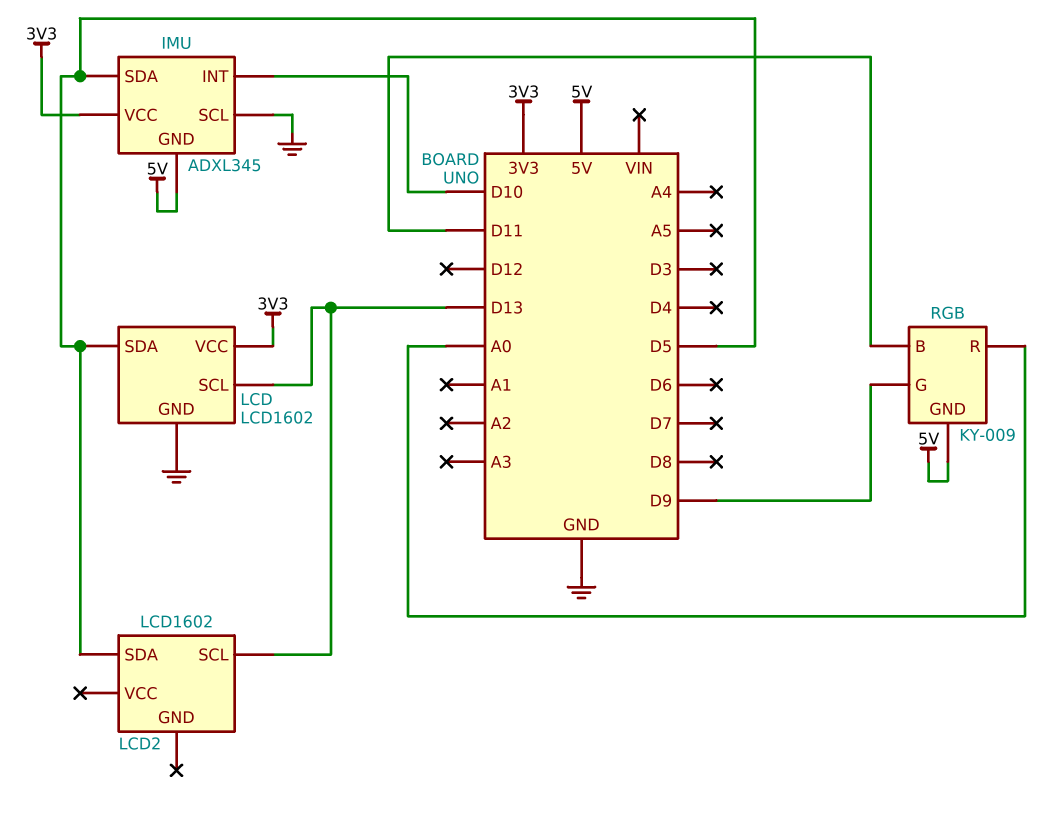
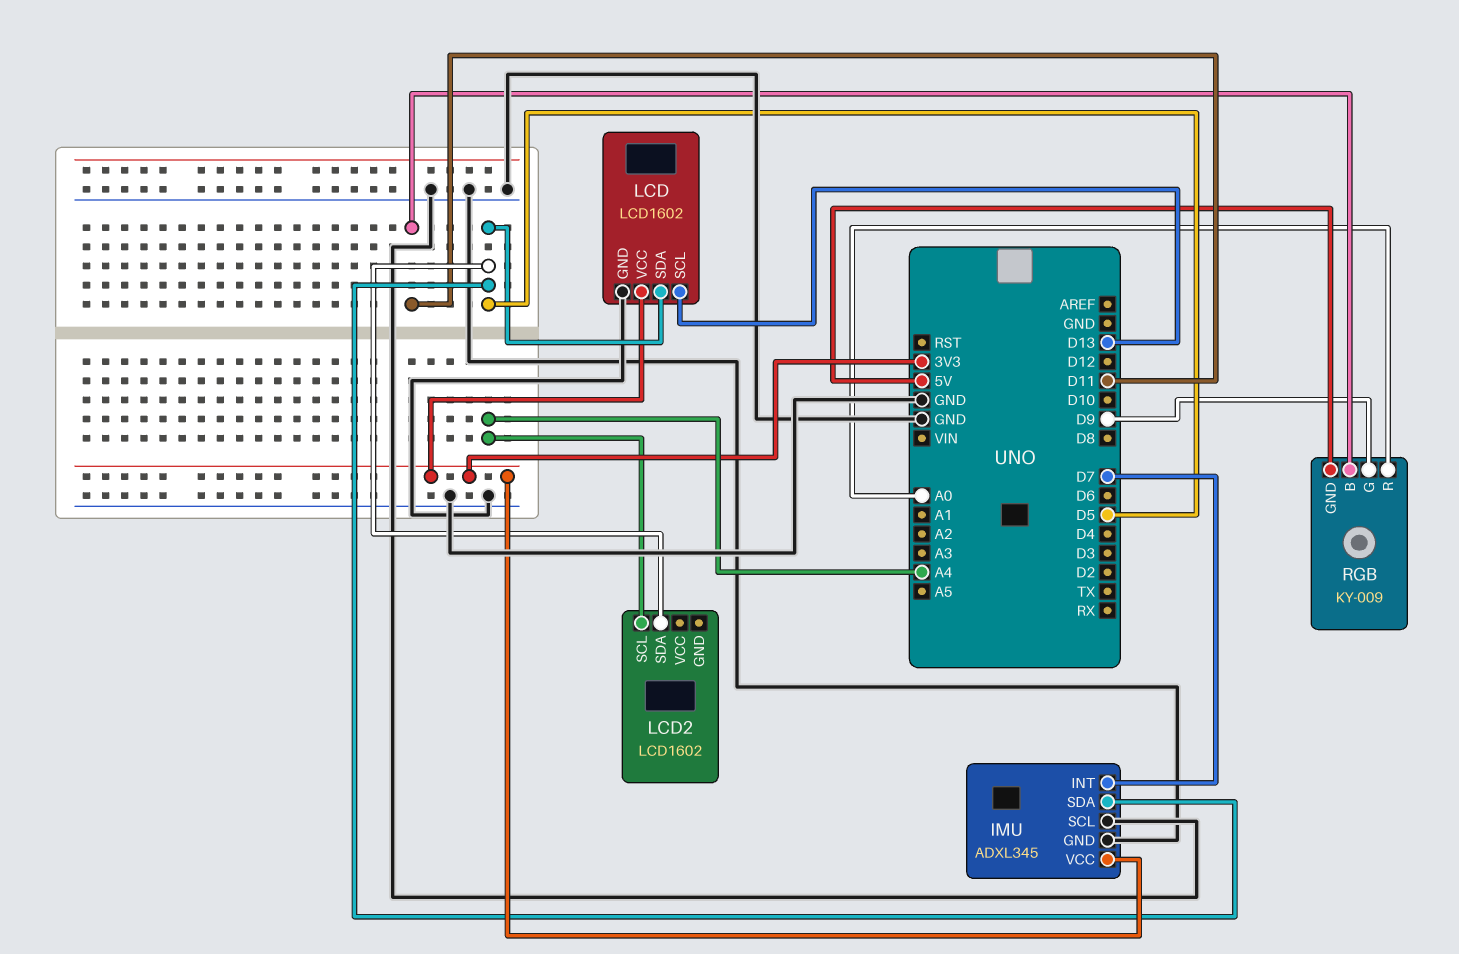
IMU pin GND: 5V -> GND
IMU pin INT: D10 -> D7
LCD2 pin SCL: D13 -> A4

